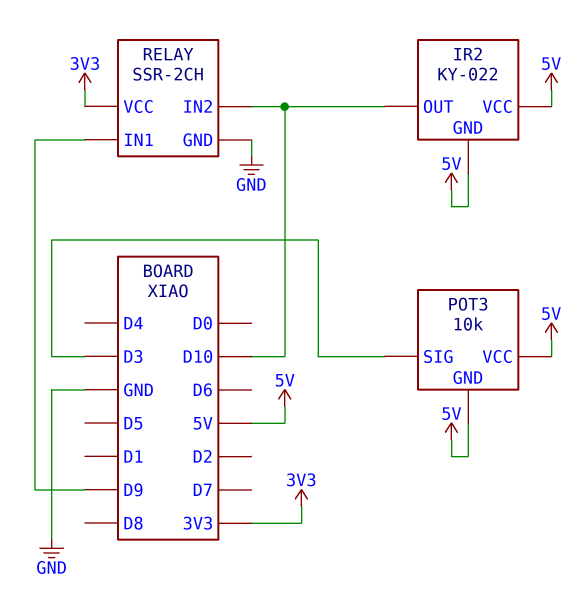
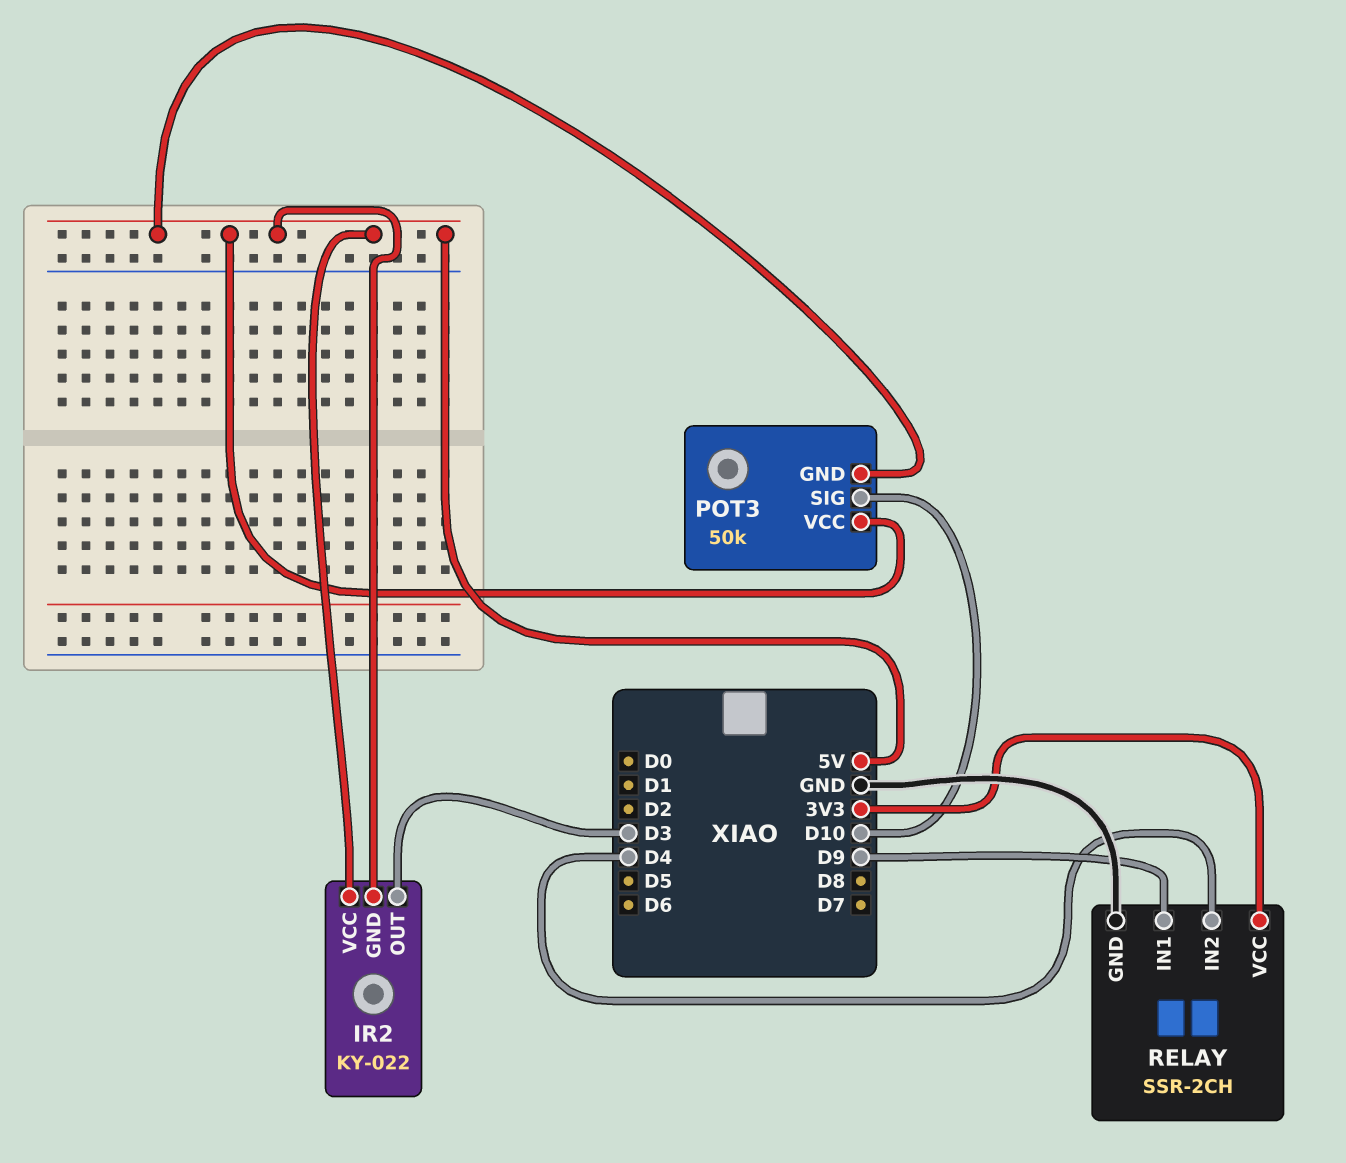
IR2 pin OUT: D10 -> D3
POT3: 10k -> 50k
POT3 pin SIG: D3 -> D10
RELAY pin IN2: D10 -> D4

